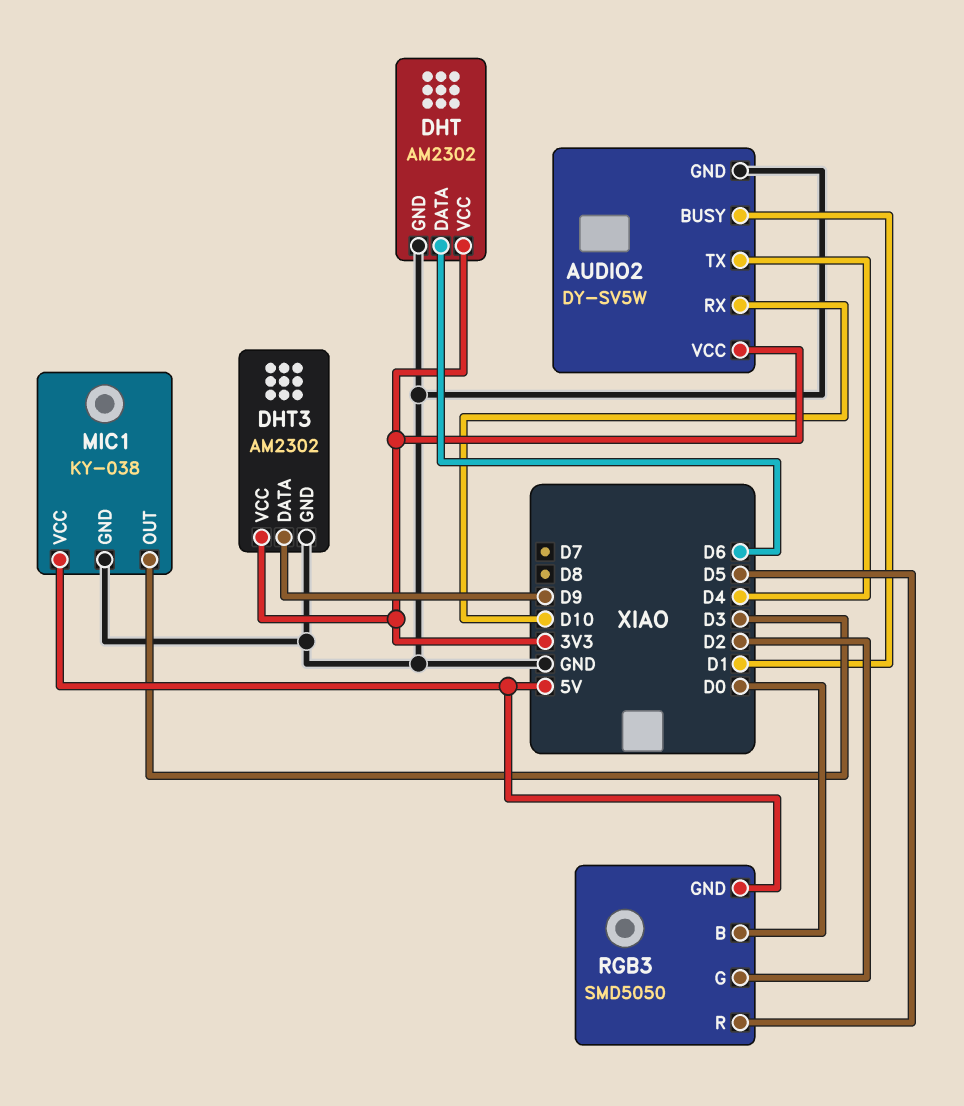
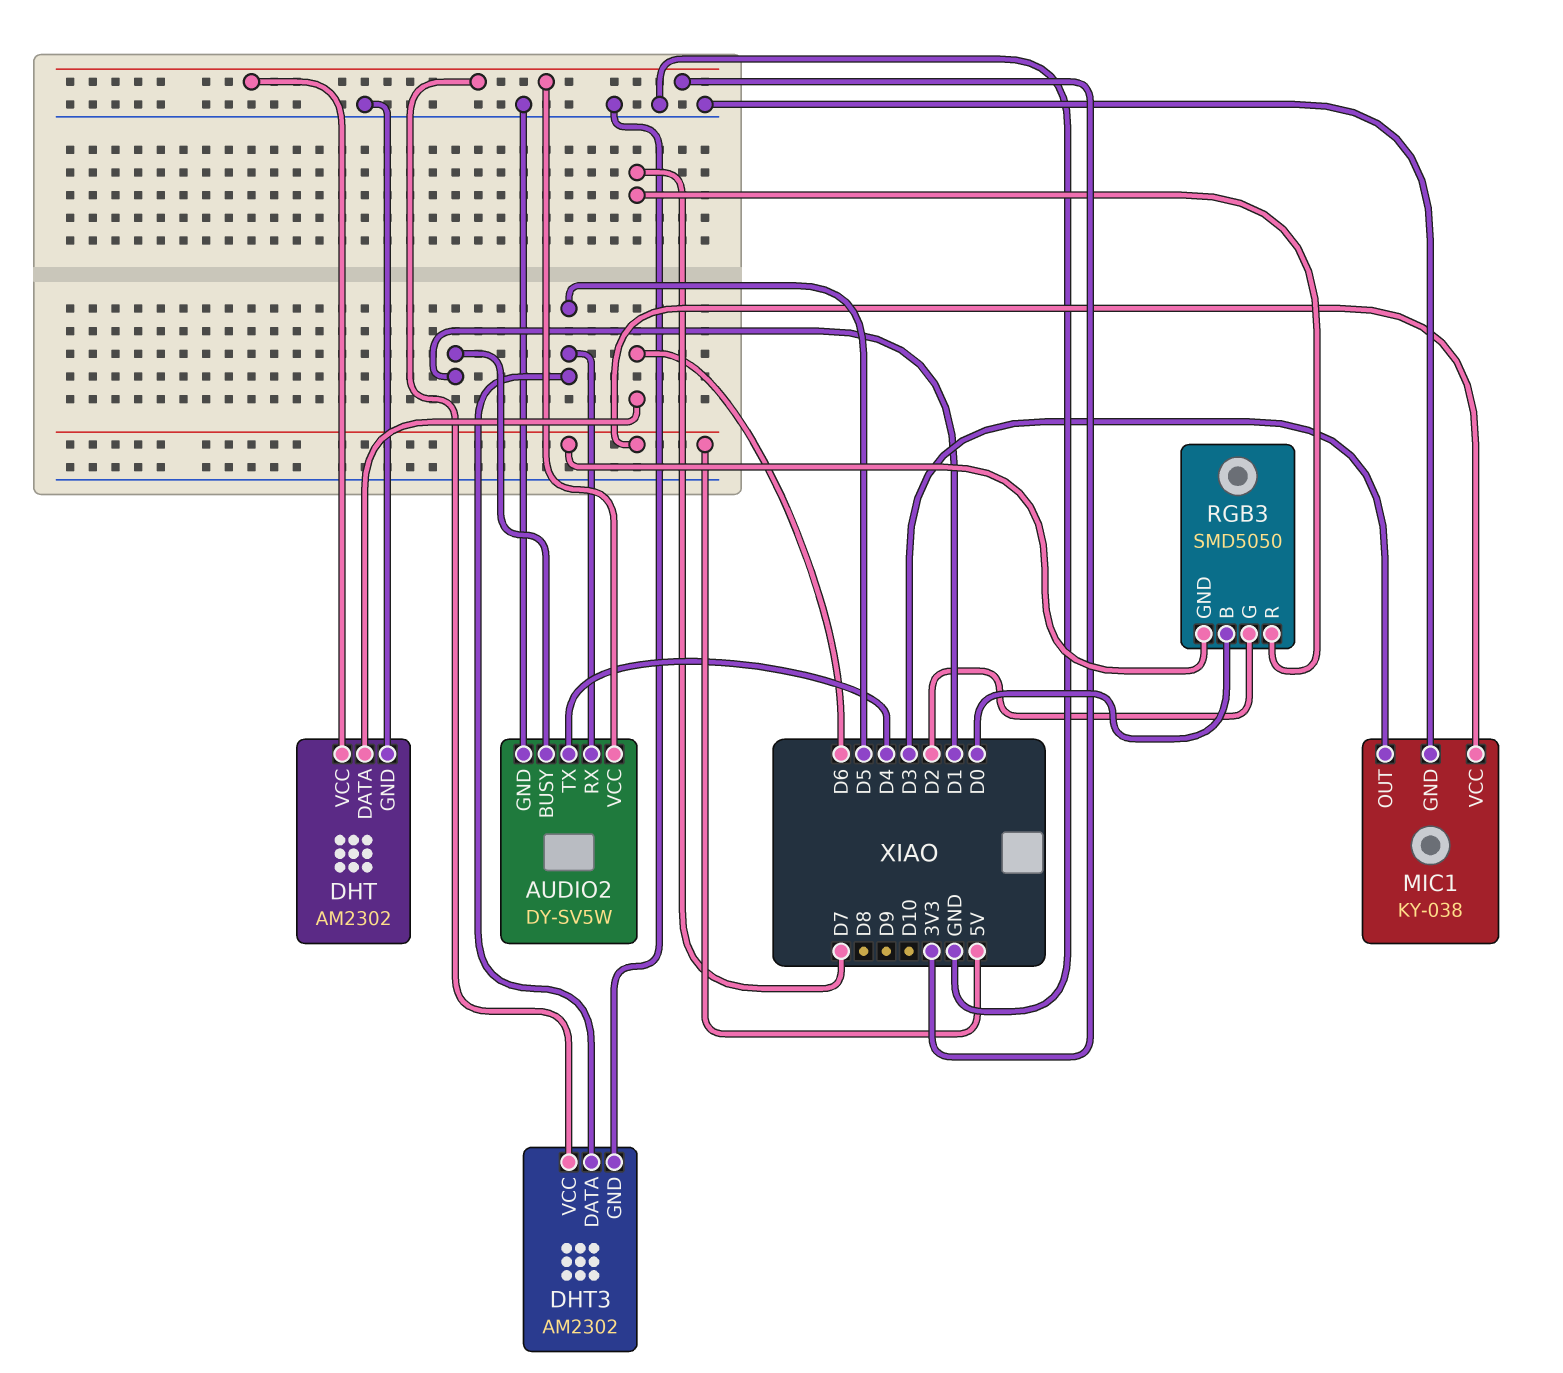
AUDIO2 pin RX: D10 -> D5
DHT3 pin DATA: D9 -> D5
RGB3 pin R: D5 -> D7

